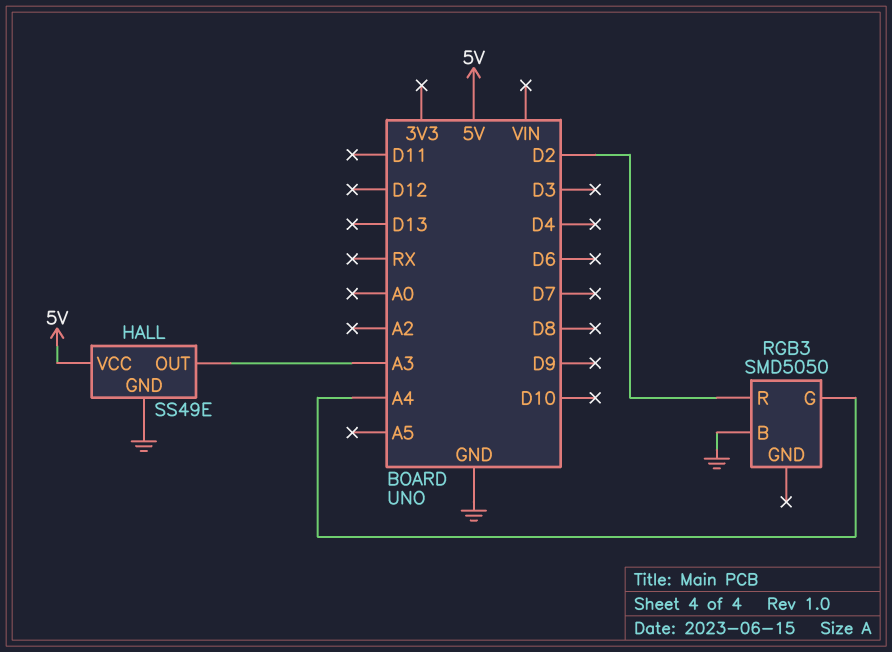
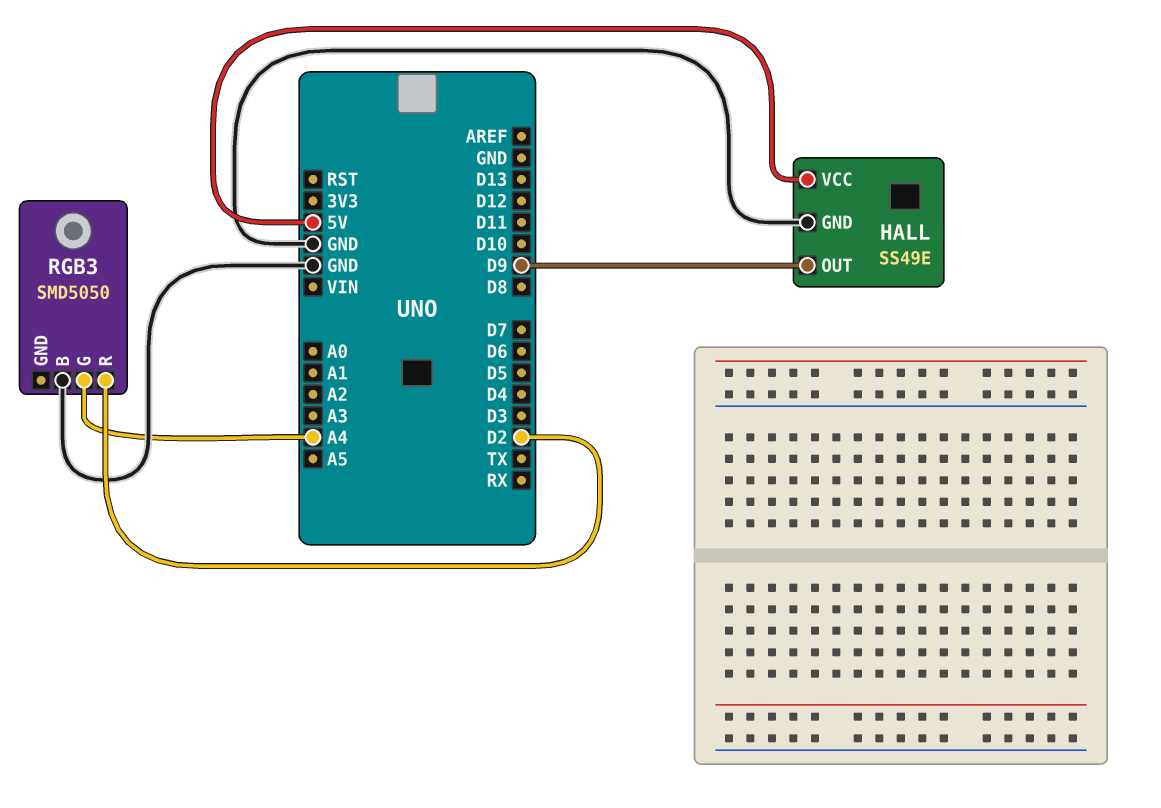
HALL pin OUT: A3 -> D9

